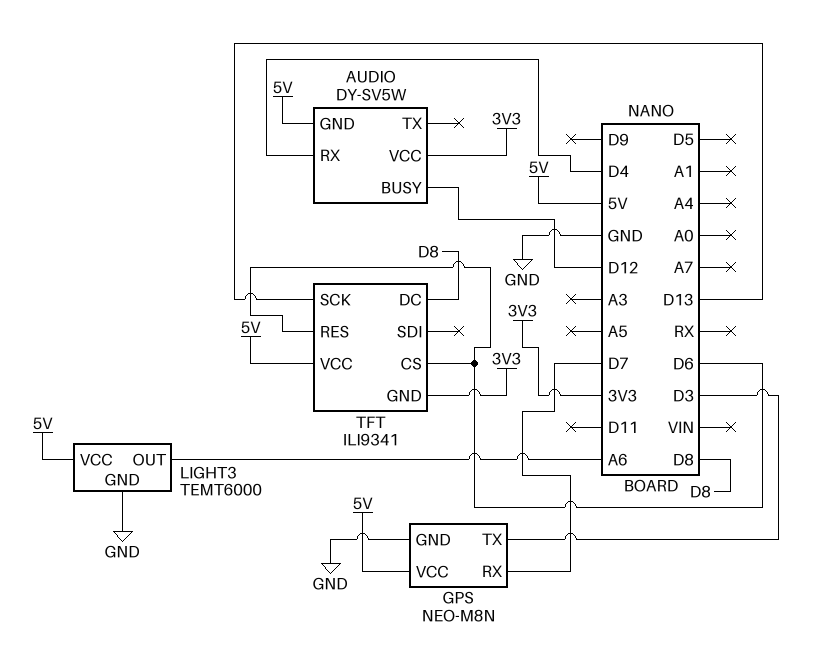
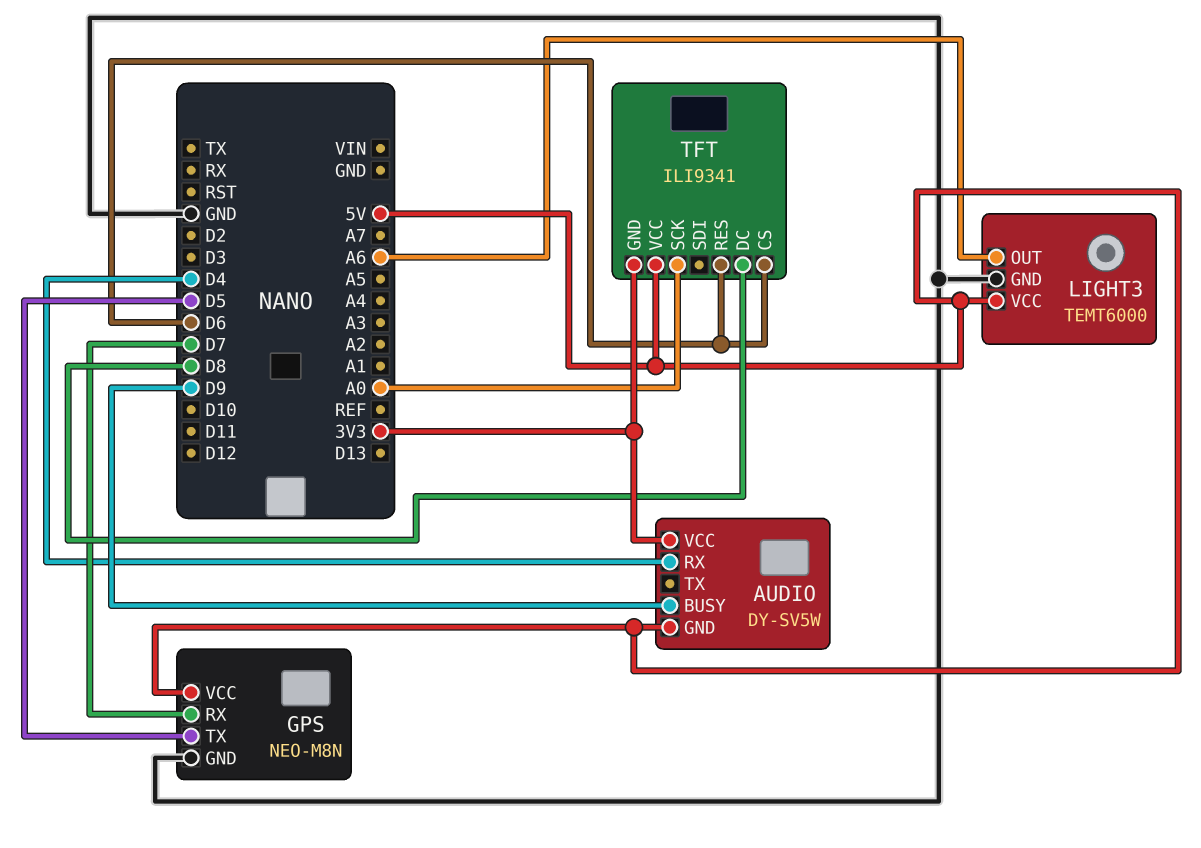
AUDIO pin BUSY: D12 -> D9
GPS pin TX: D3 -> D5
TFT pin SCK: D13 -> A0

